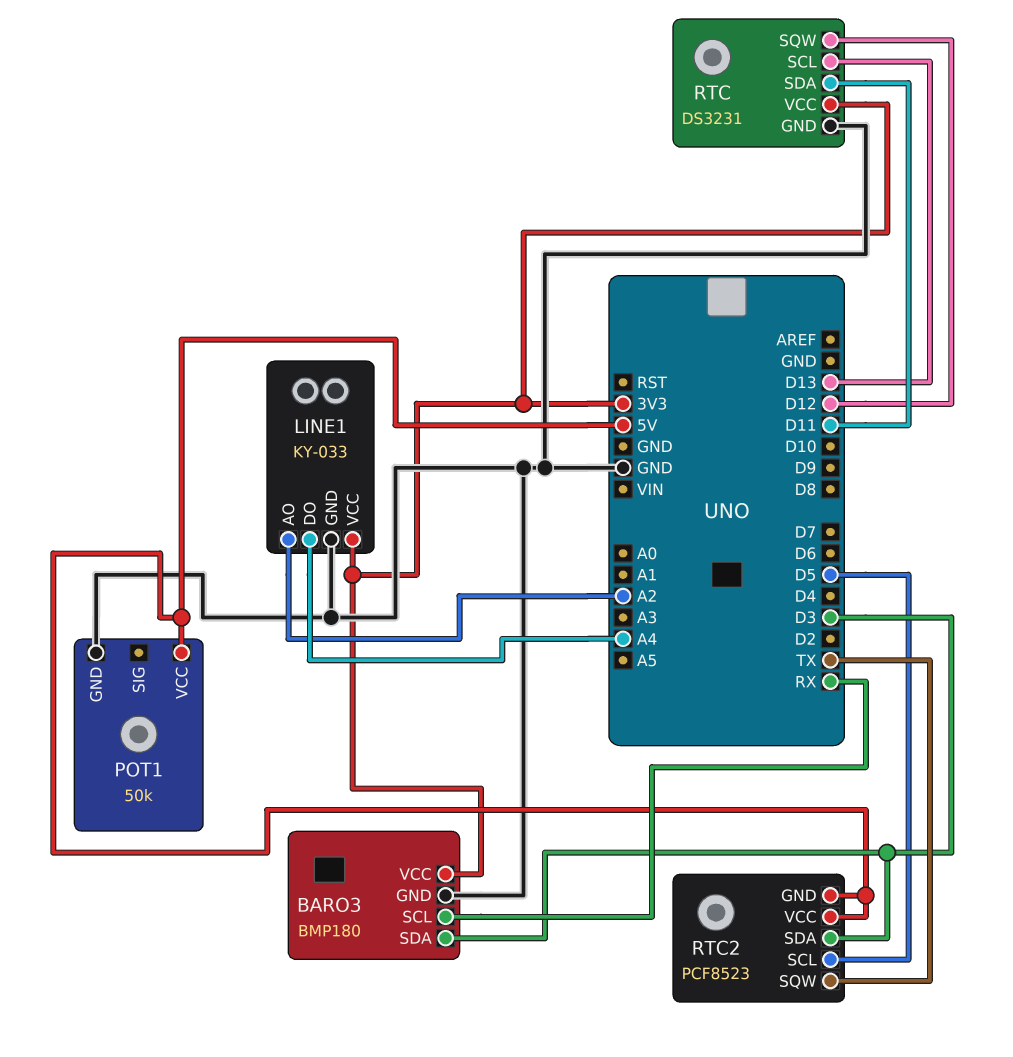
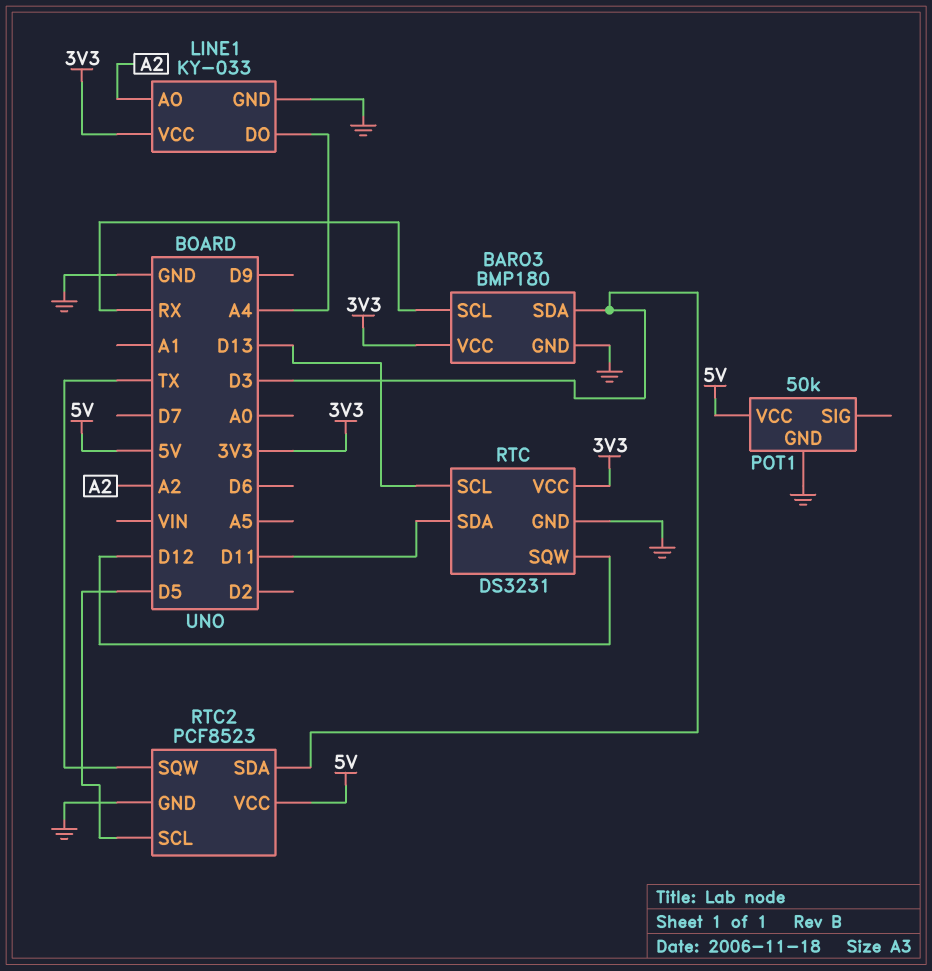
RTC2 pin GND: 5V -> GND

